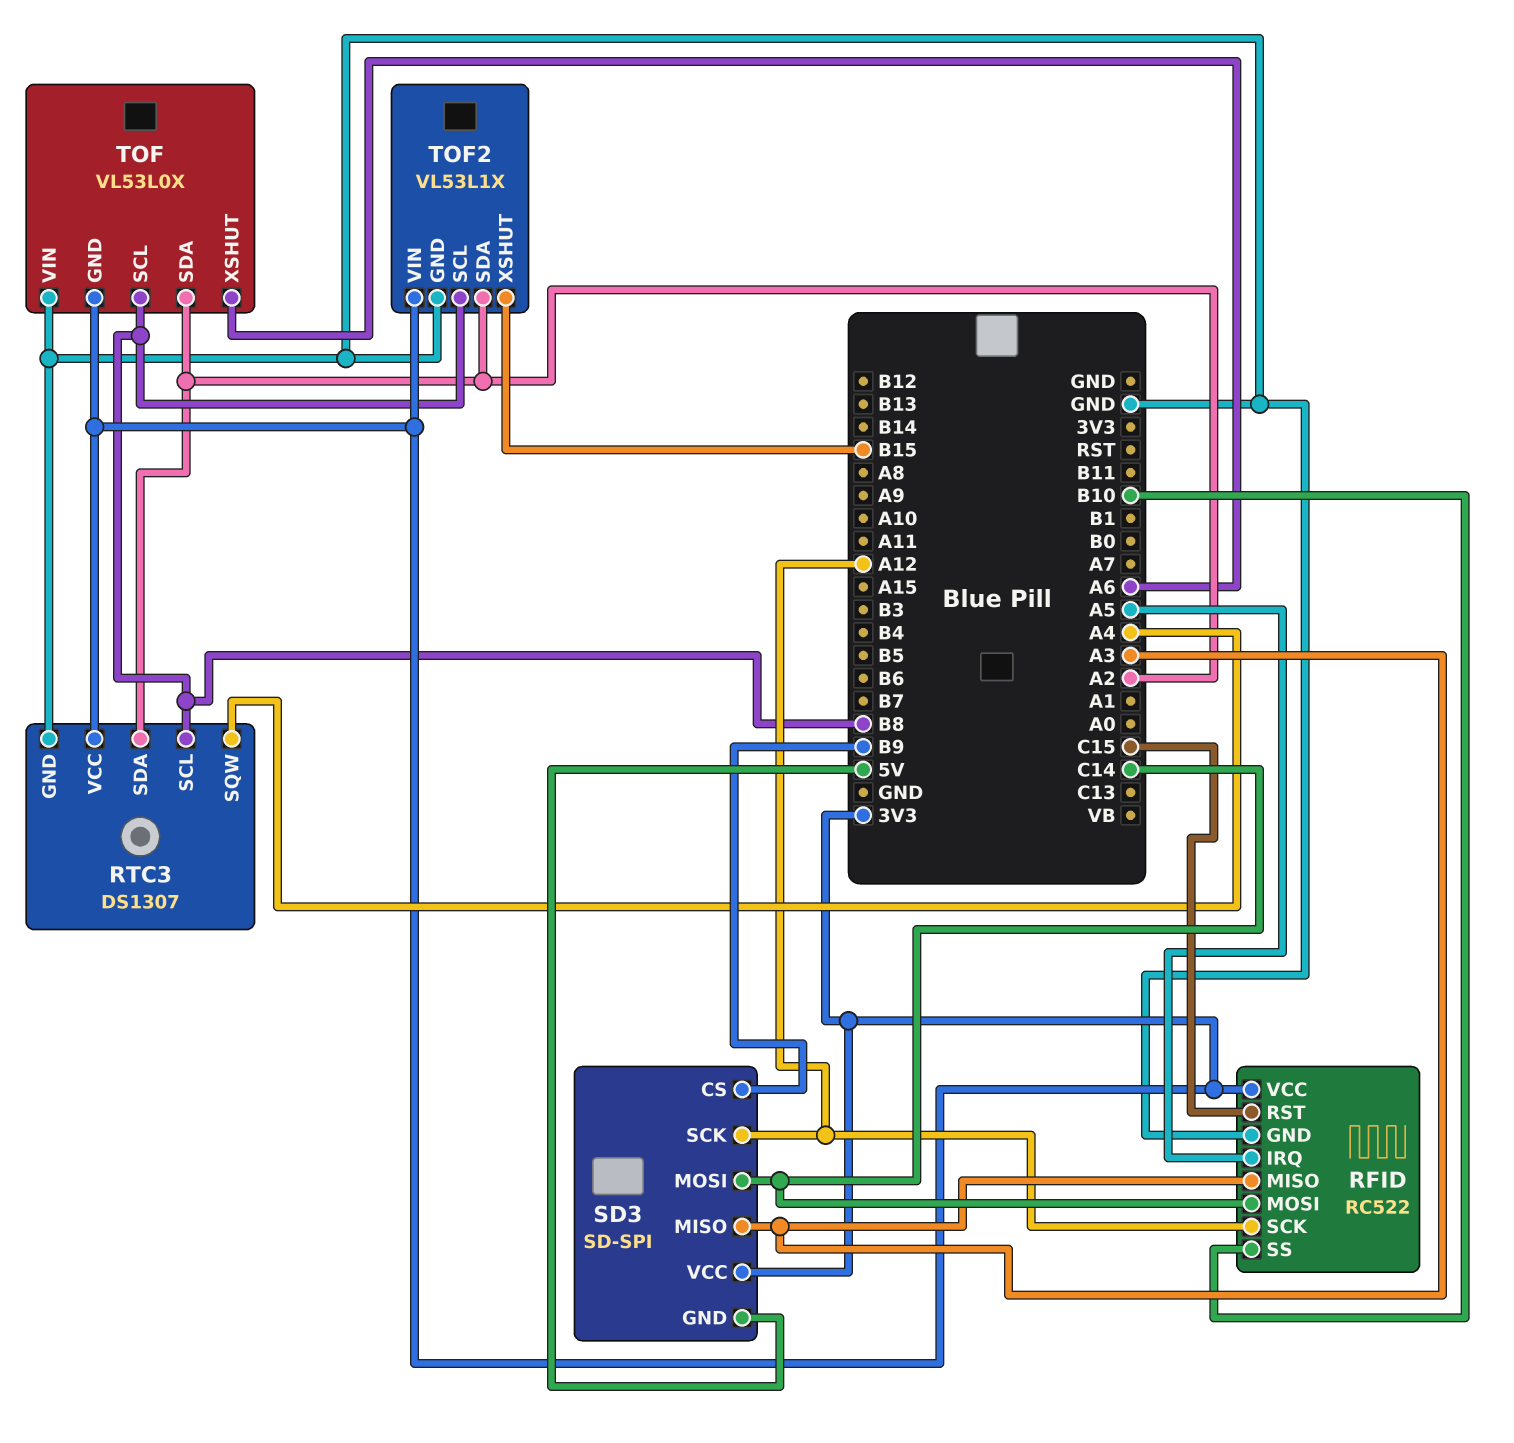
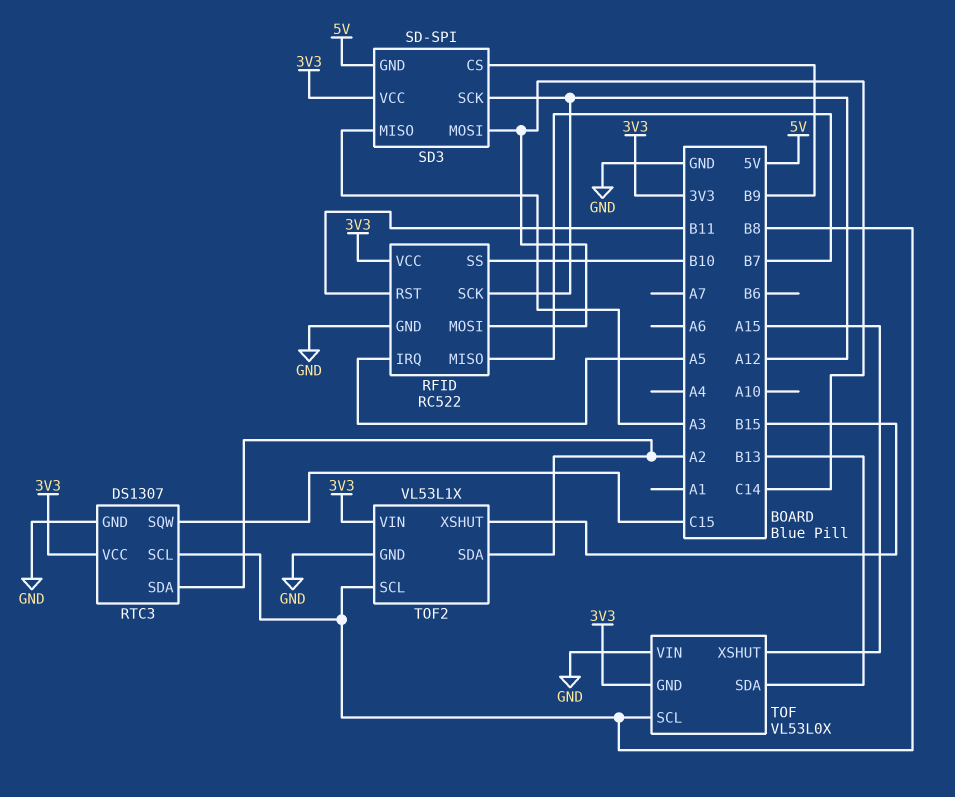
RFID pin MISO: A3 -> B7
RFID pin RST: C15 -> B11
RTC3 pin SQW: A4 -> C15
TOF pin SDA: A2 -> B13
TOF pin XSHUT: A6 -> A15

